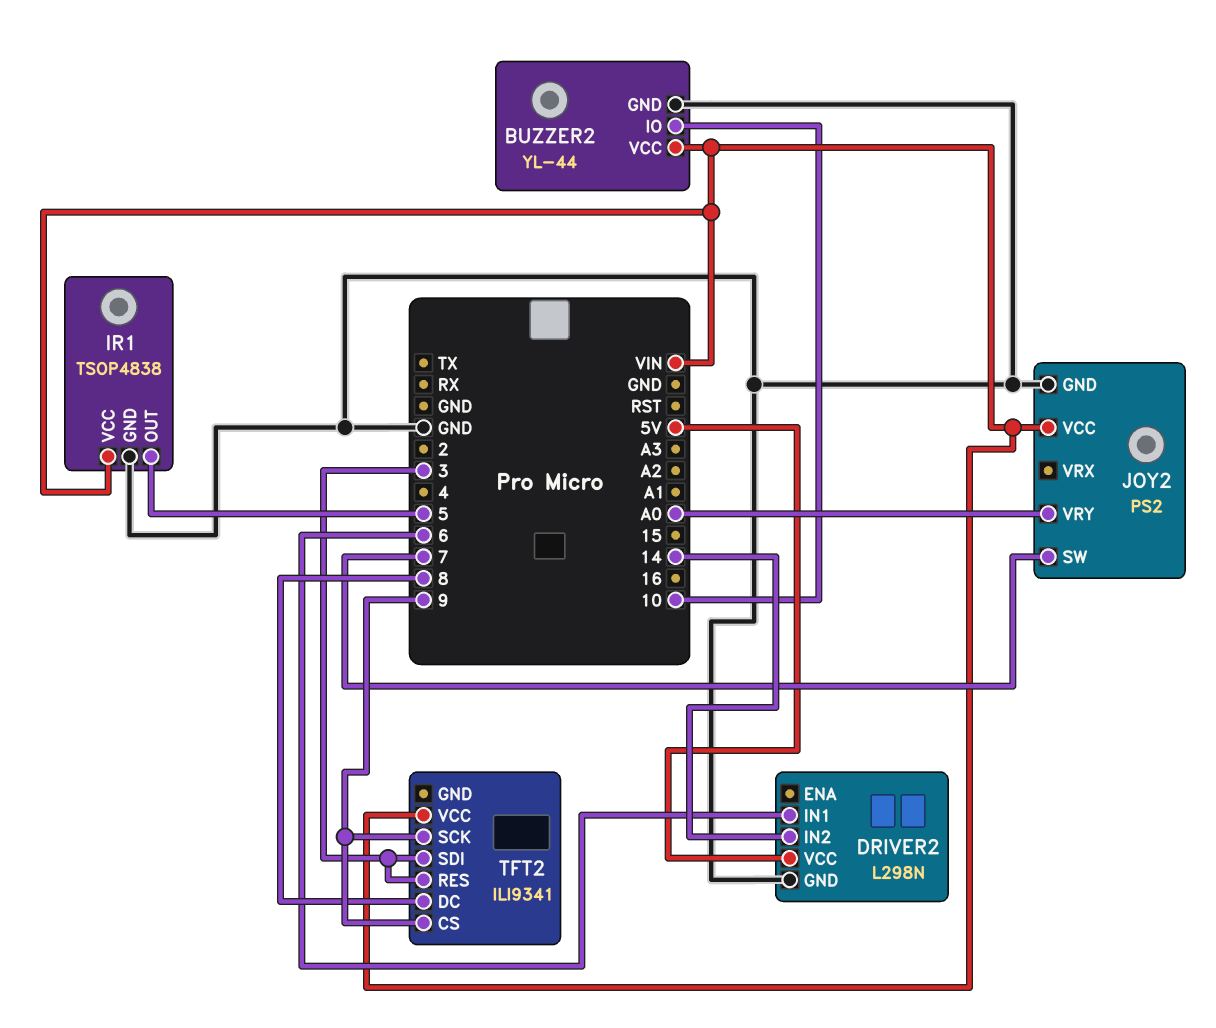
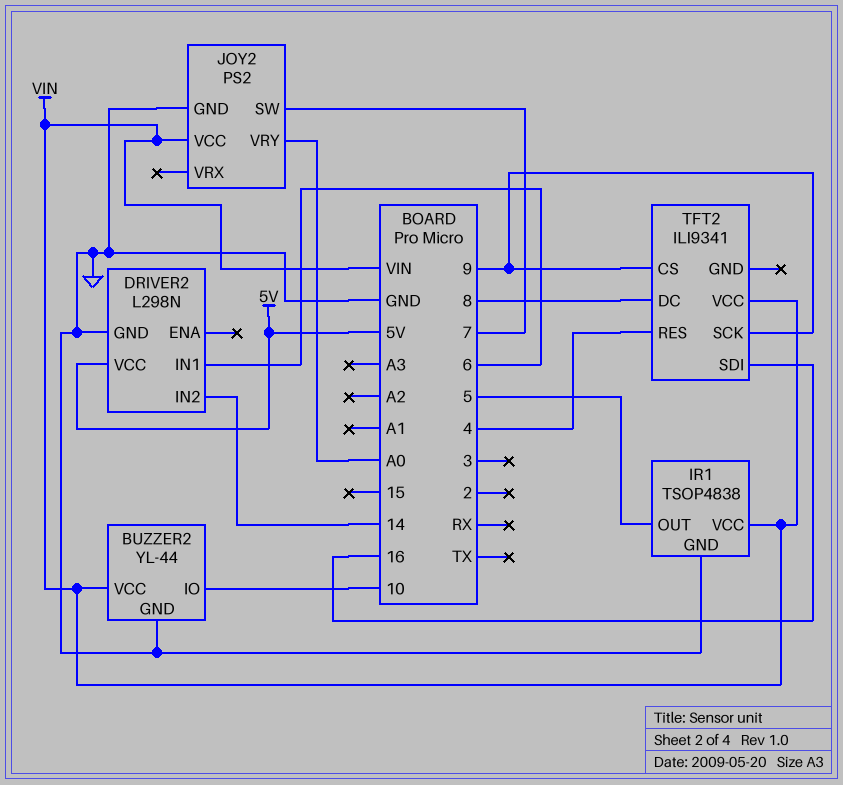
TFT2 pin RES: 3 -> 4
TFT2 pin SDI: 3 -> 16

